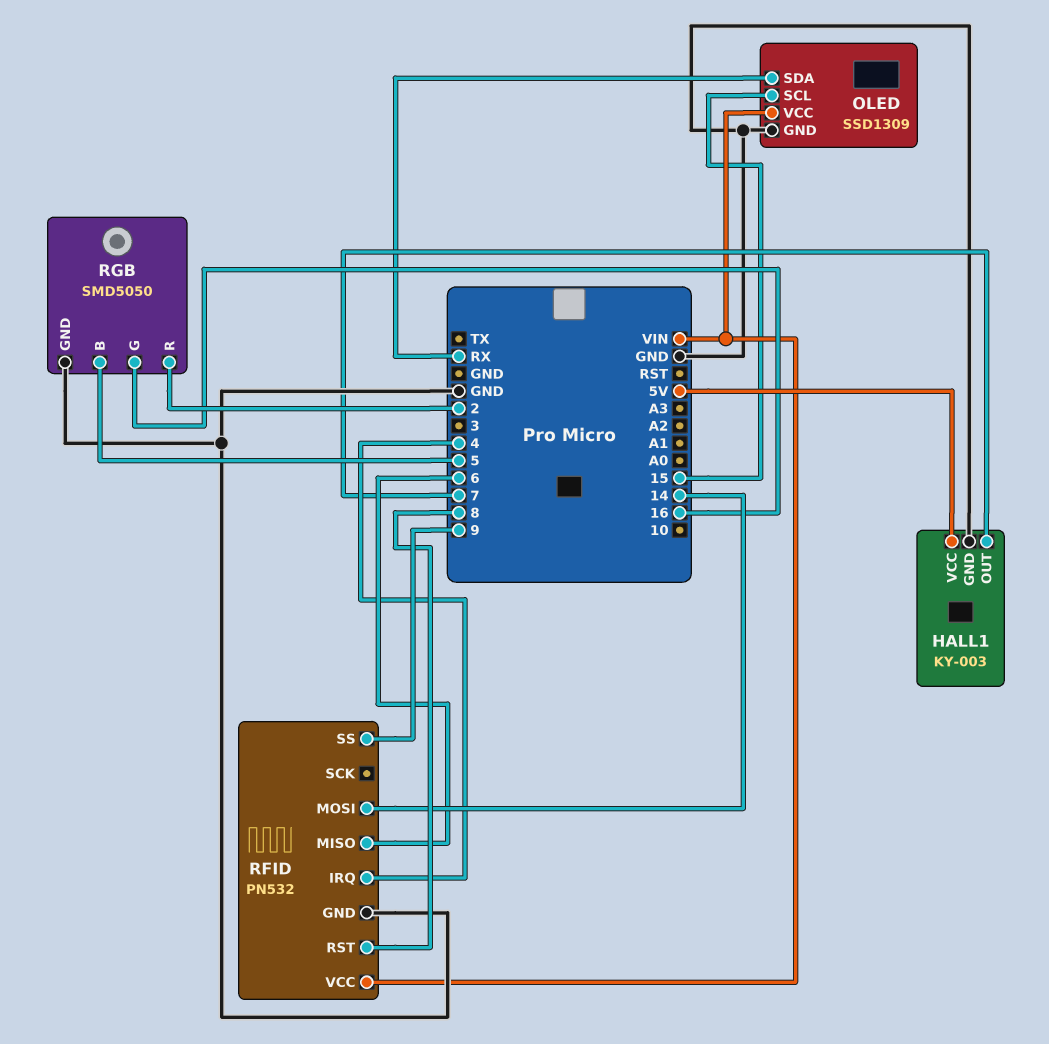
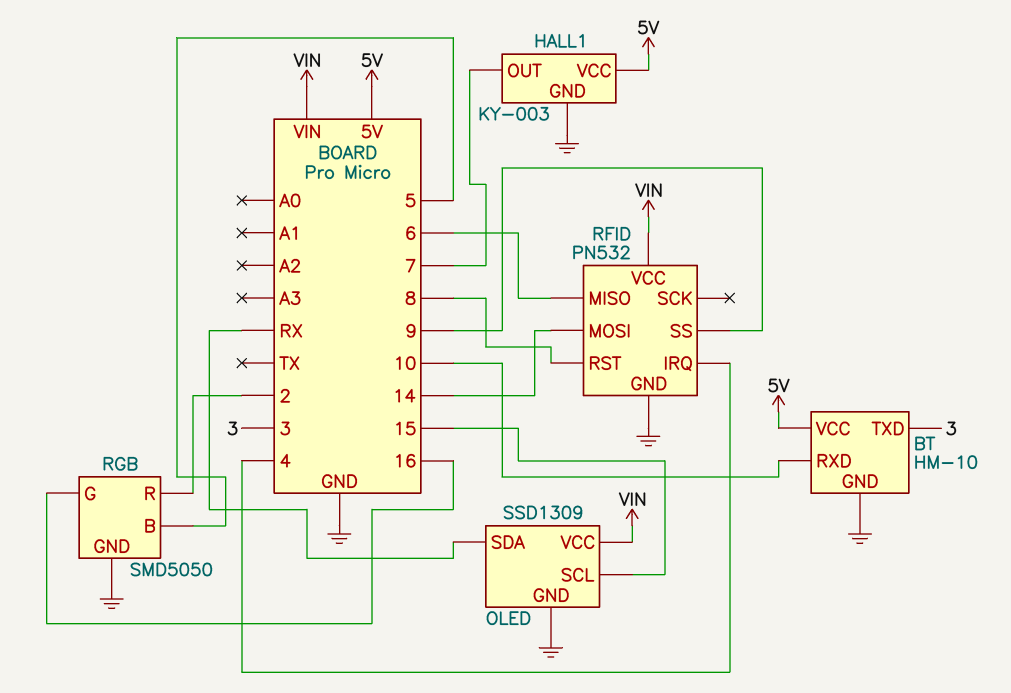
BT: none -> HM-10
BT pin GND: none -> GND
BT pin RXD: none -> 10
BT pin TXD: none -> 3
BT pin VCC: none -> 5V

